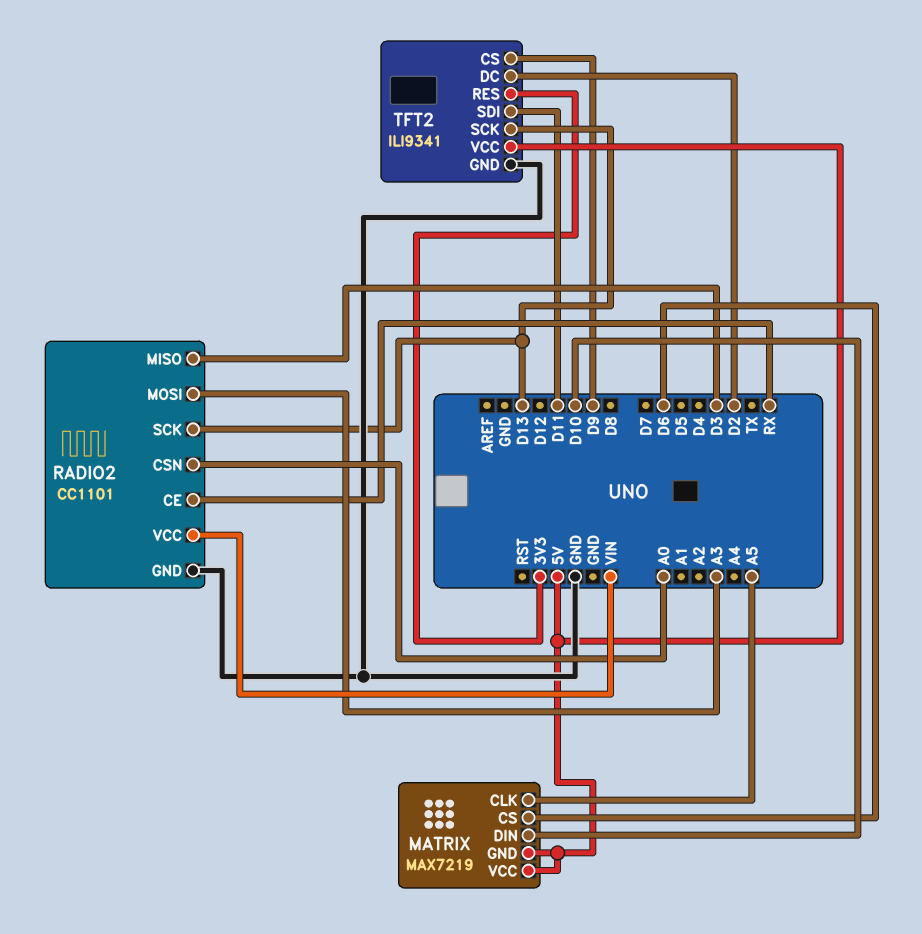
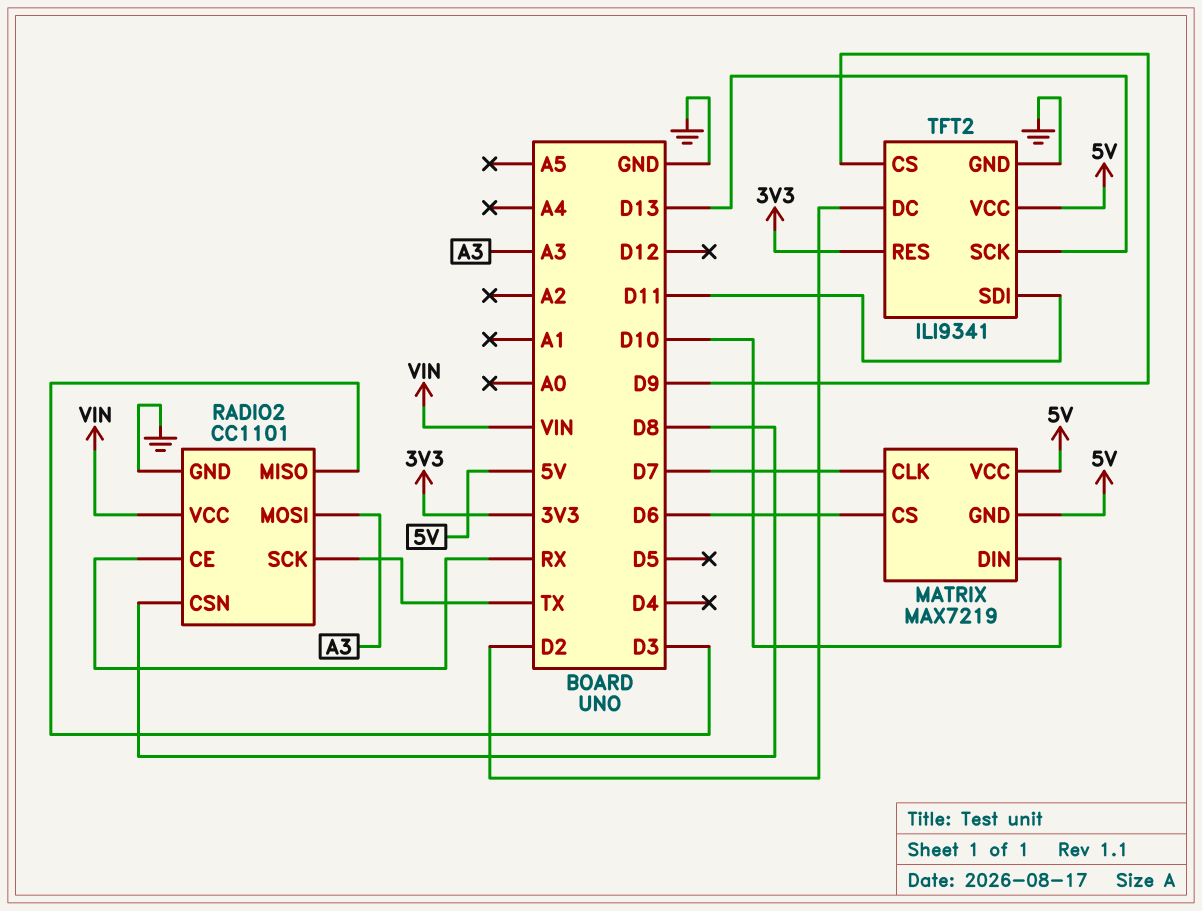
MATRIX pin CLK: A5 -> D7
RADIO2 pin CSN: A0 -> D8
RADIO2 pin SCK: D13 -> TX

